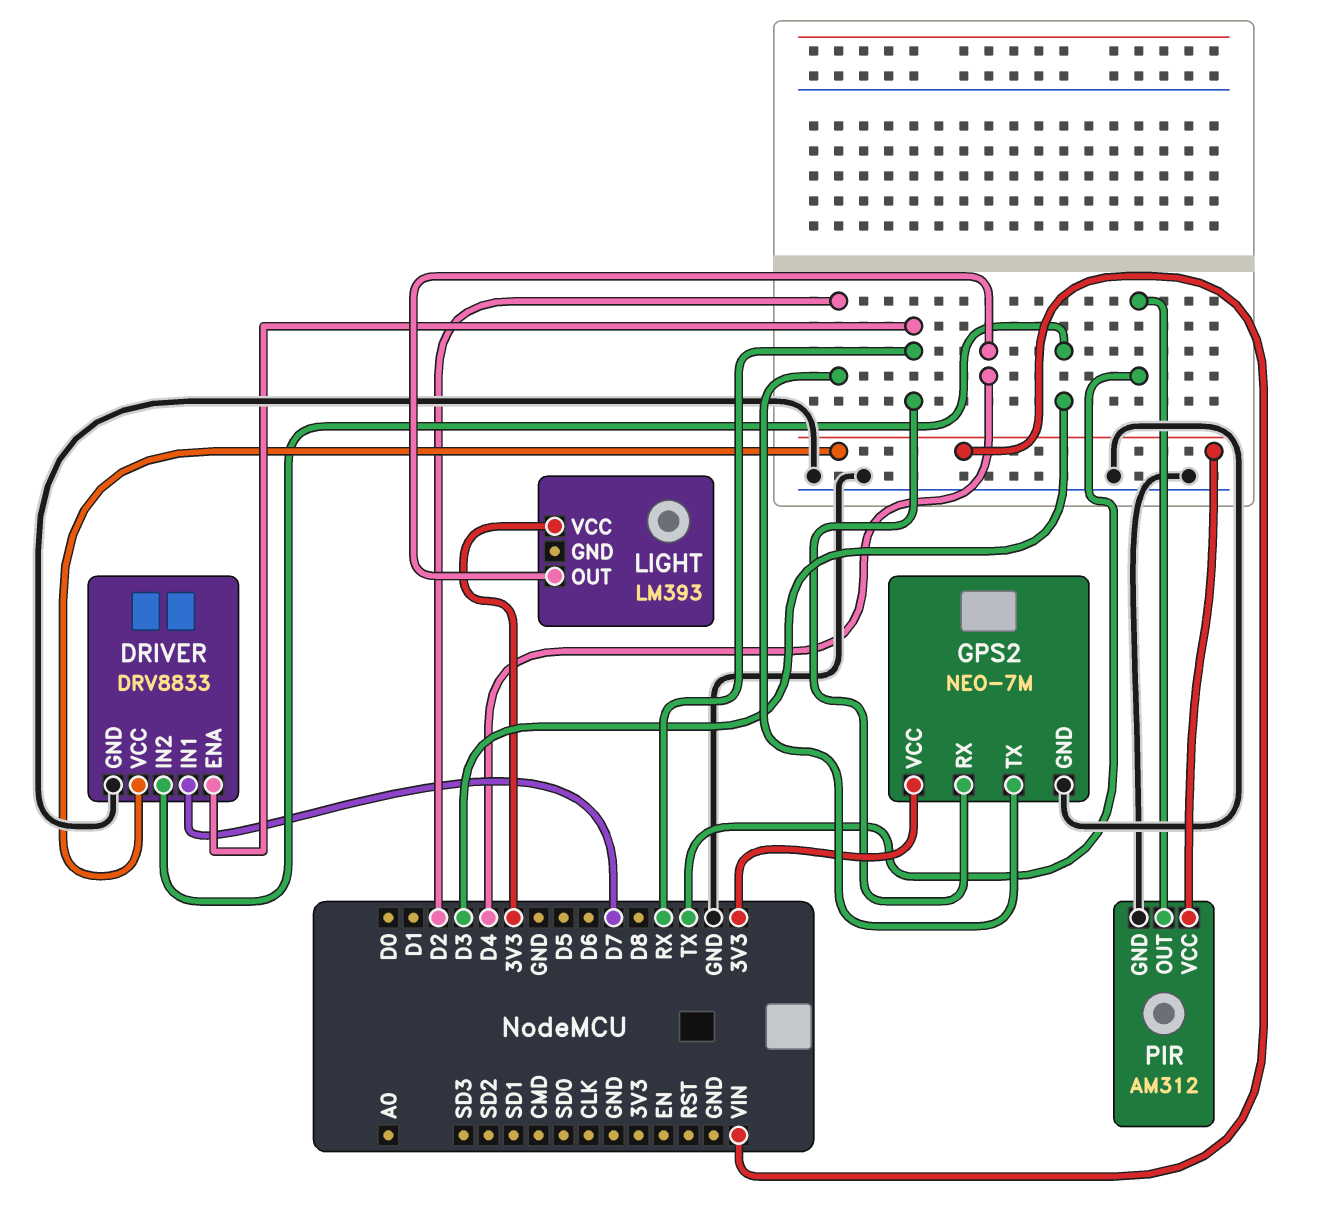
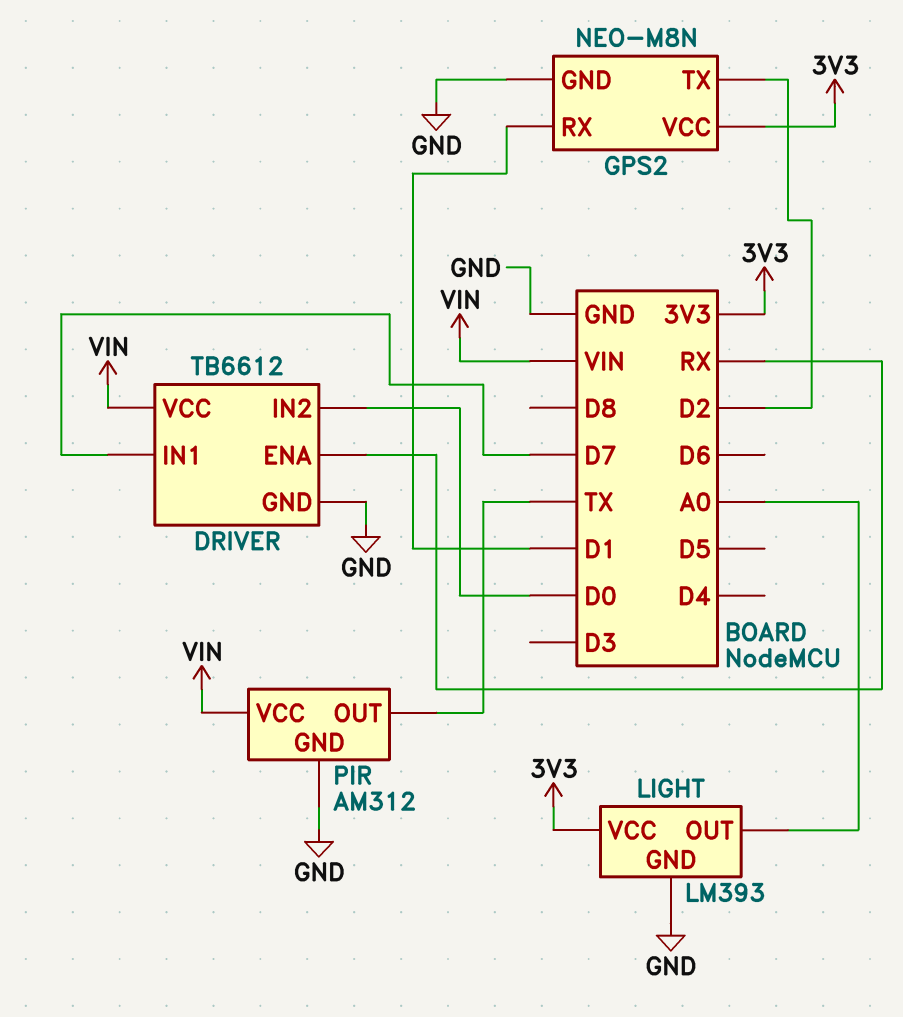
DRIVER: DRV8833 -> TB6612
DRIVER pin IN2: D3 -> D0
GPS2: NEO-7M -> NEO-M8N
GPS2 pin RX: RX -> D1
LIGHT pin GND: none -> GND
LIGHT pin OUT: D4 -> A0

